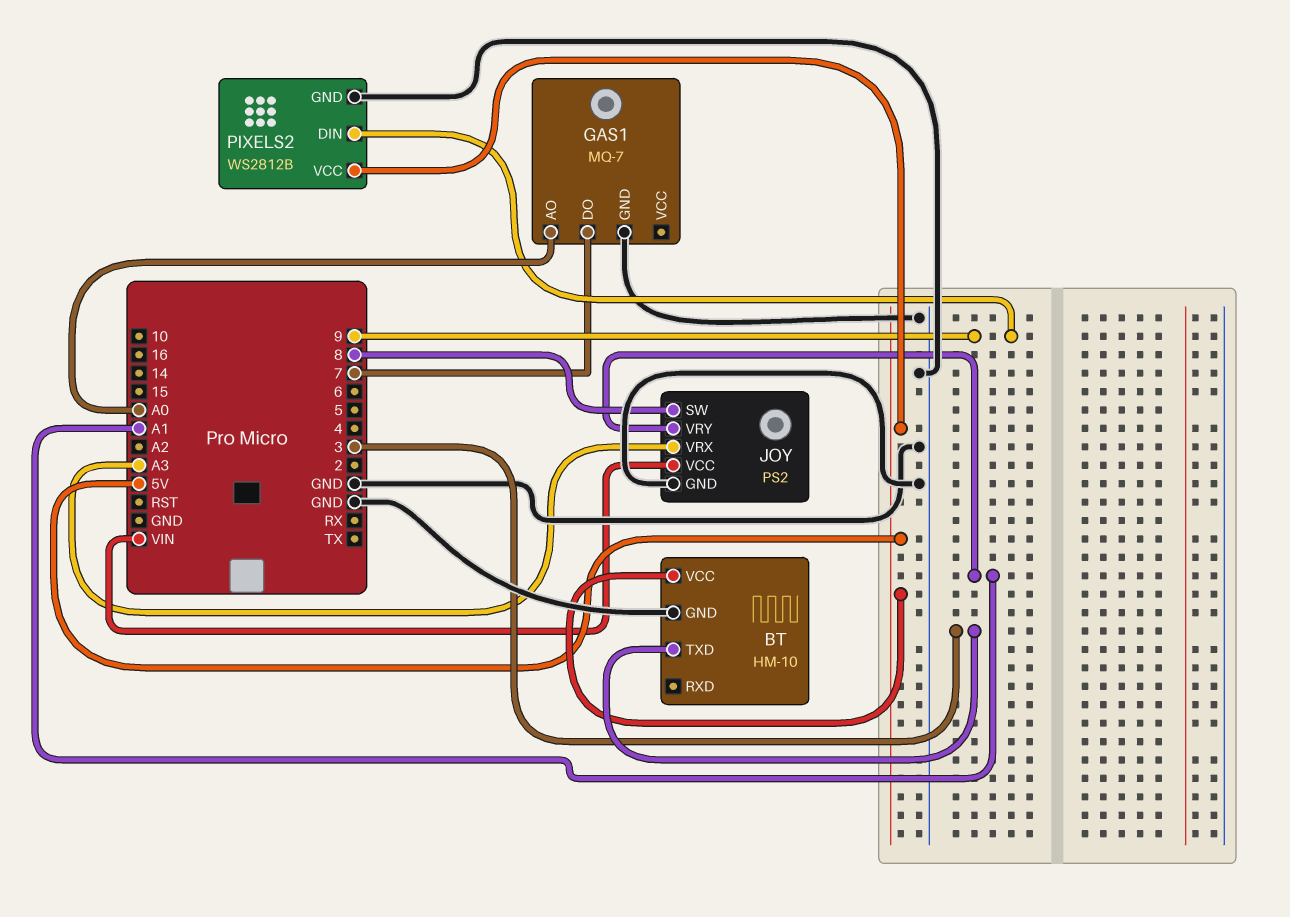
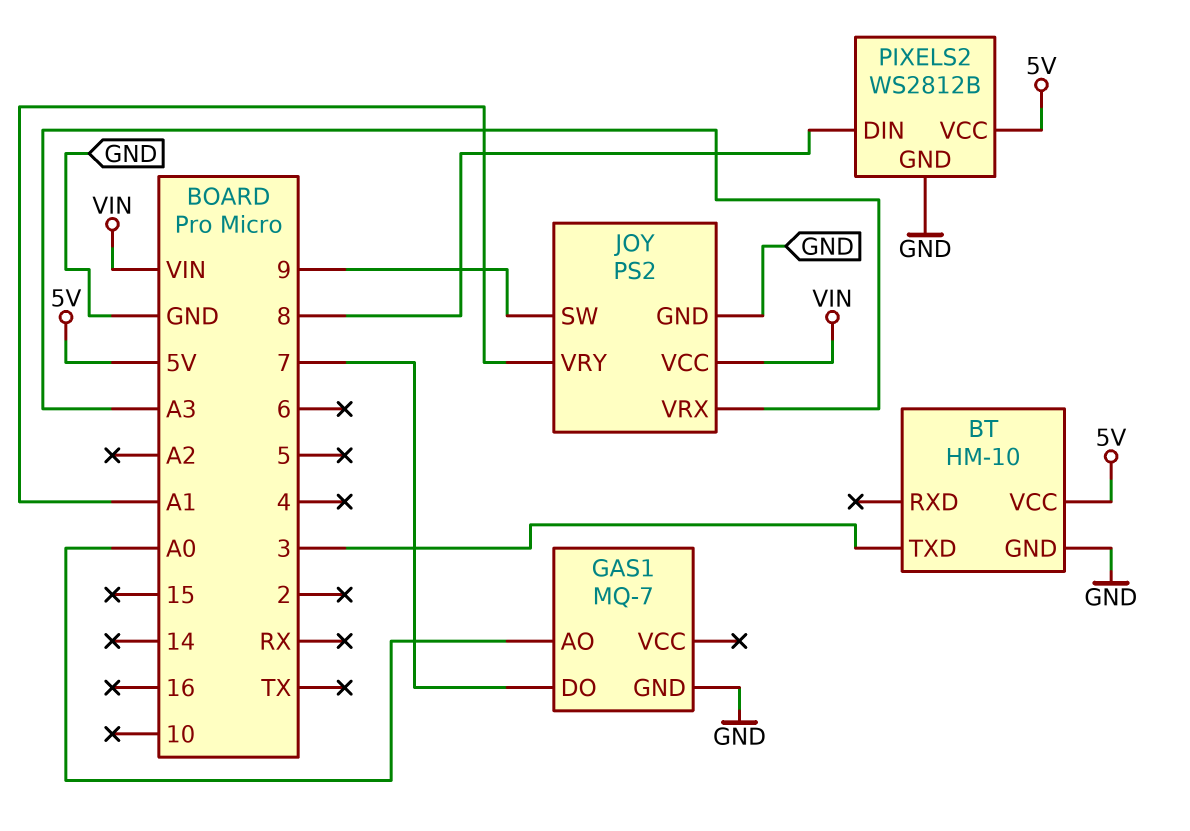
JOY pin SW: 8 -> 9
PIXELS2 pin DIN: 9 -> 8

